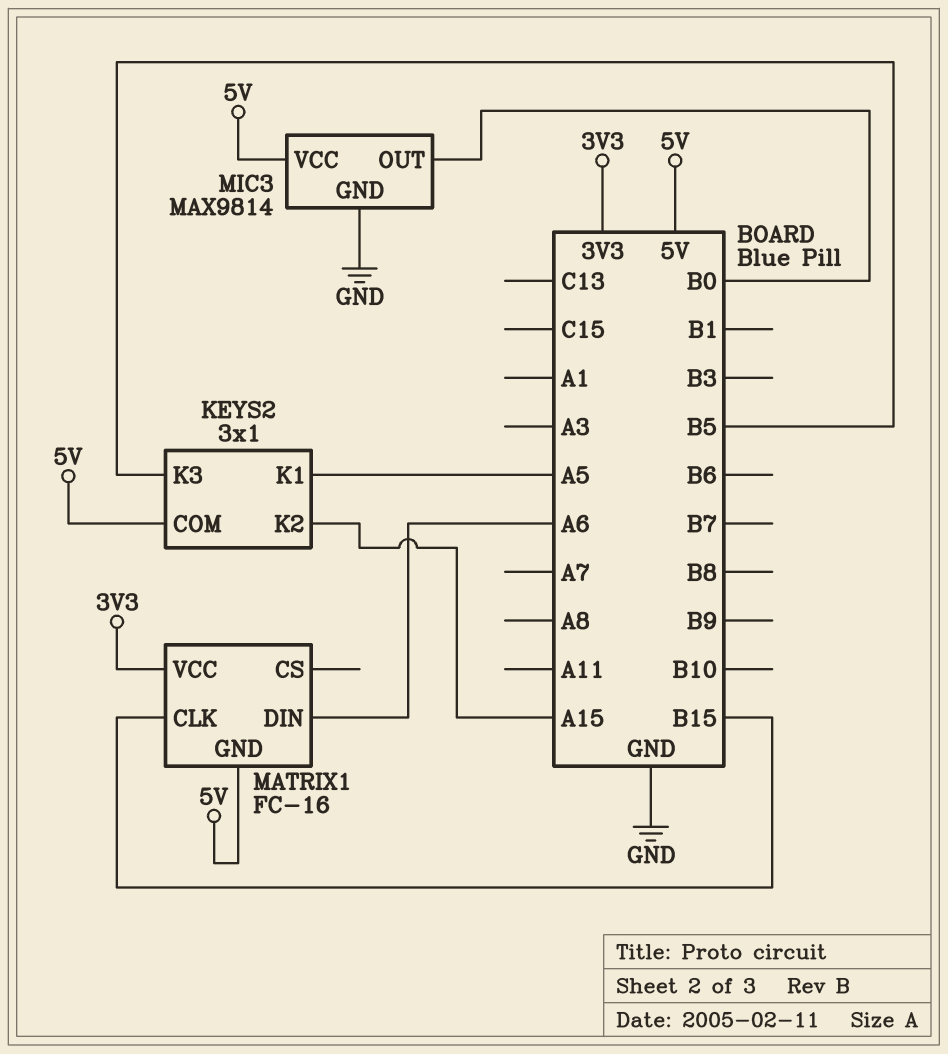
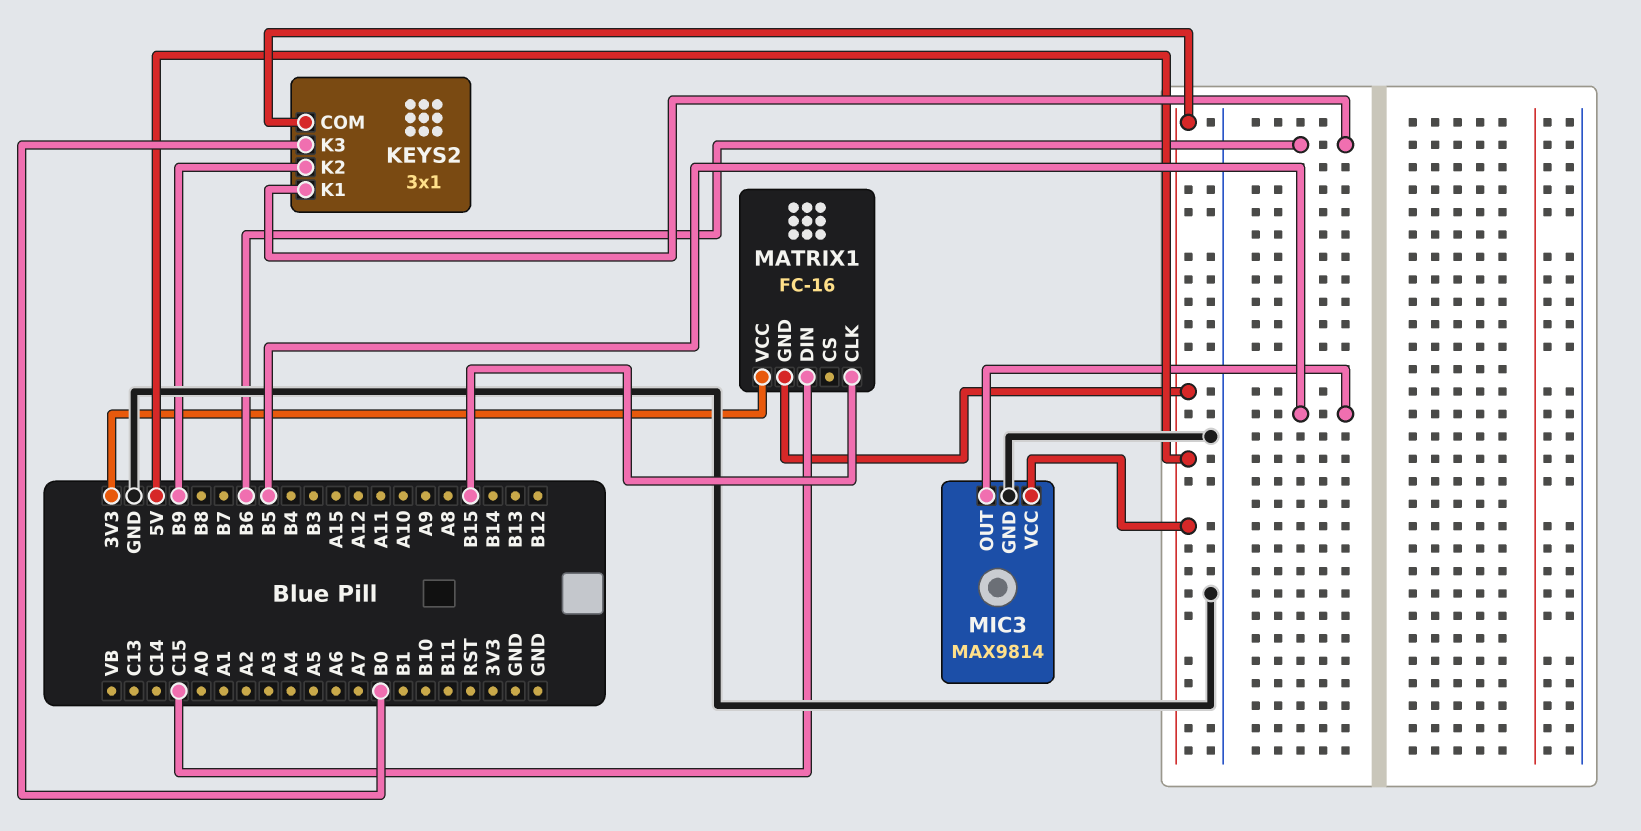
KEYS2 pin K1: A5 -> B6
KEYS2 pin K2: A15 -> B9
KEYS2 pin K3: B5 -> B0
MATRIX1 pin DIN: A6 -> C15
MIC3 pin OUT: B0 -> B5

